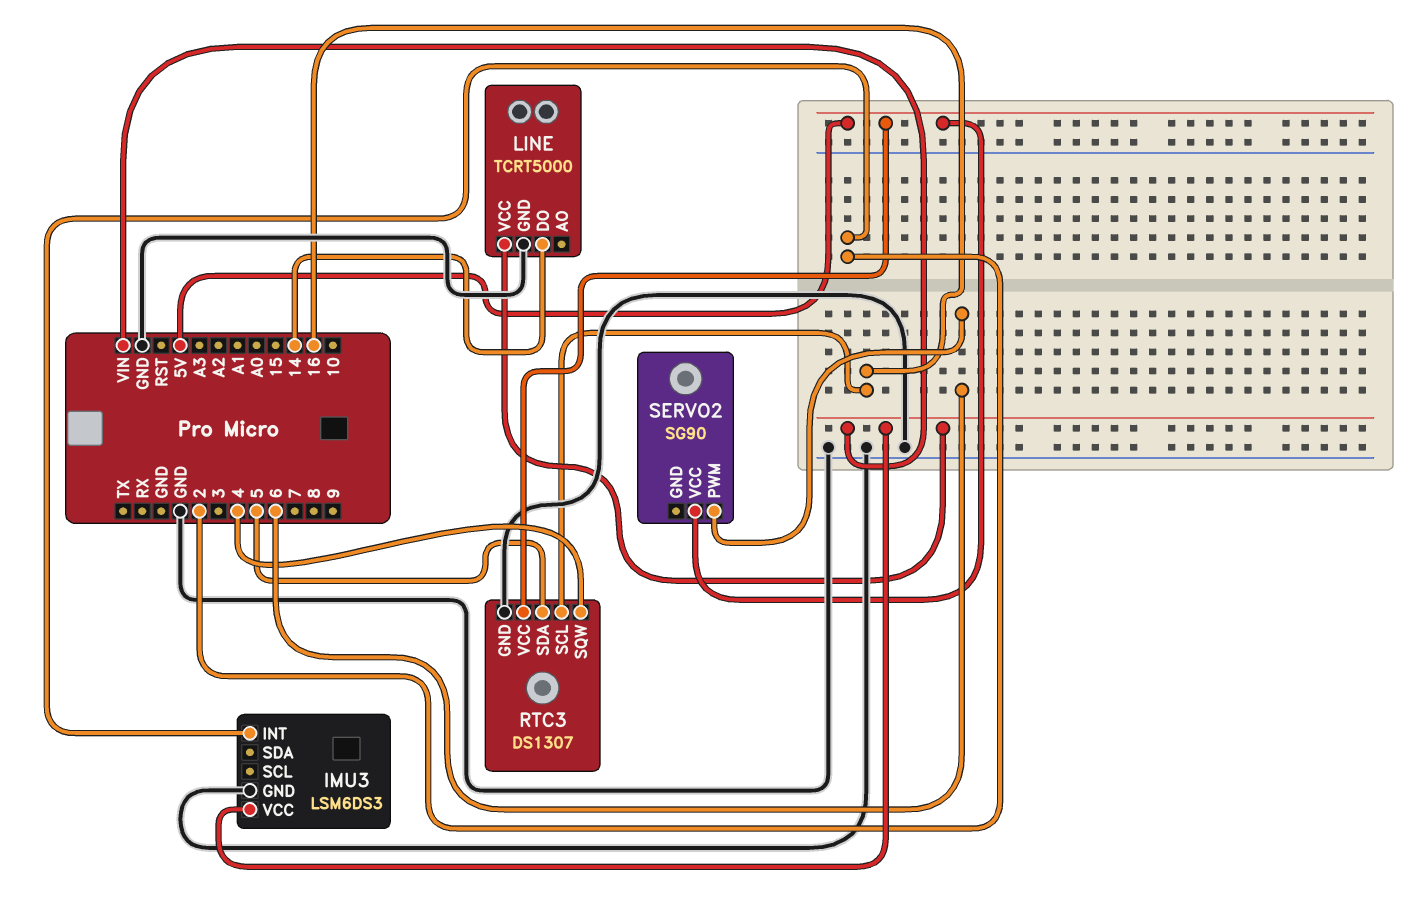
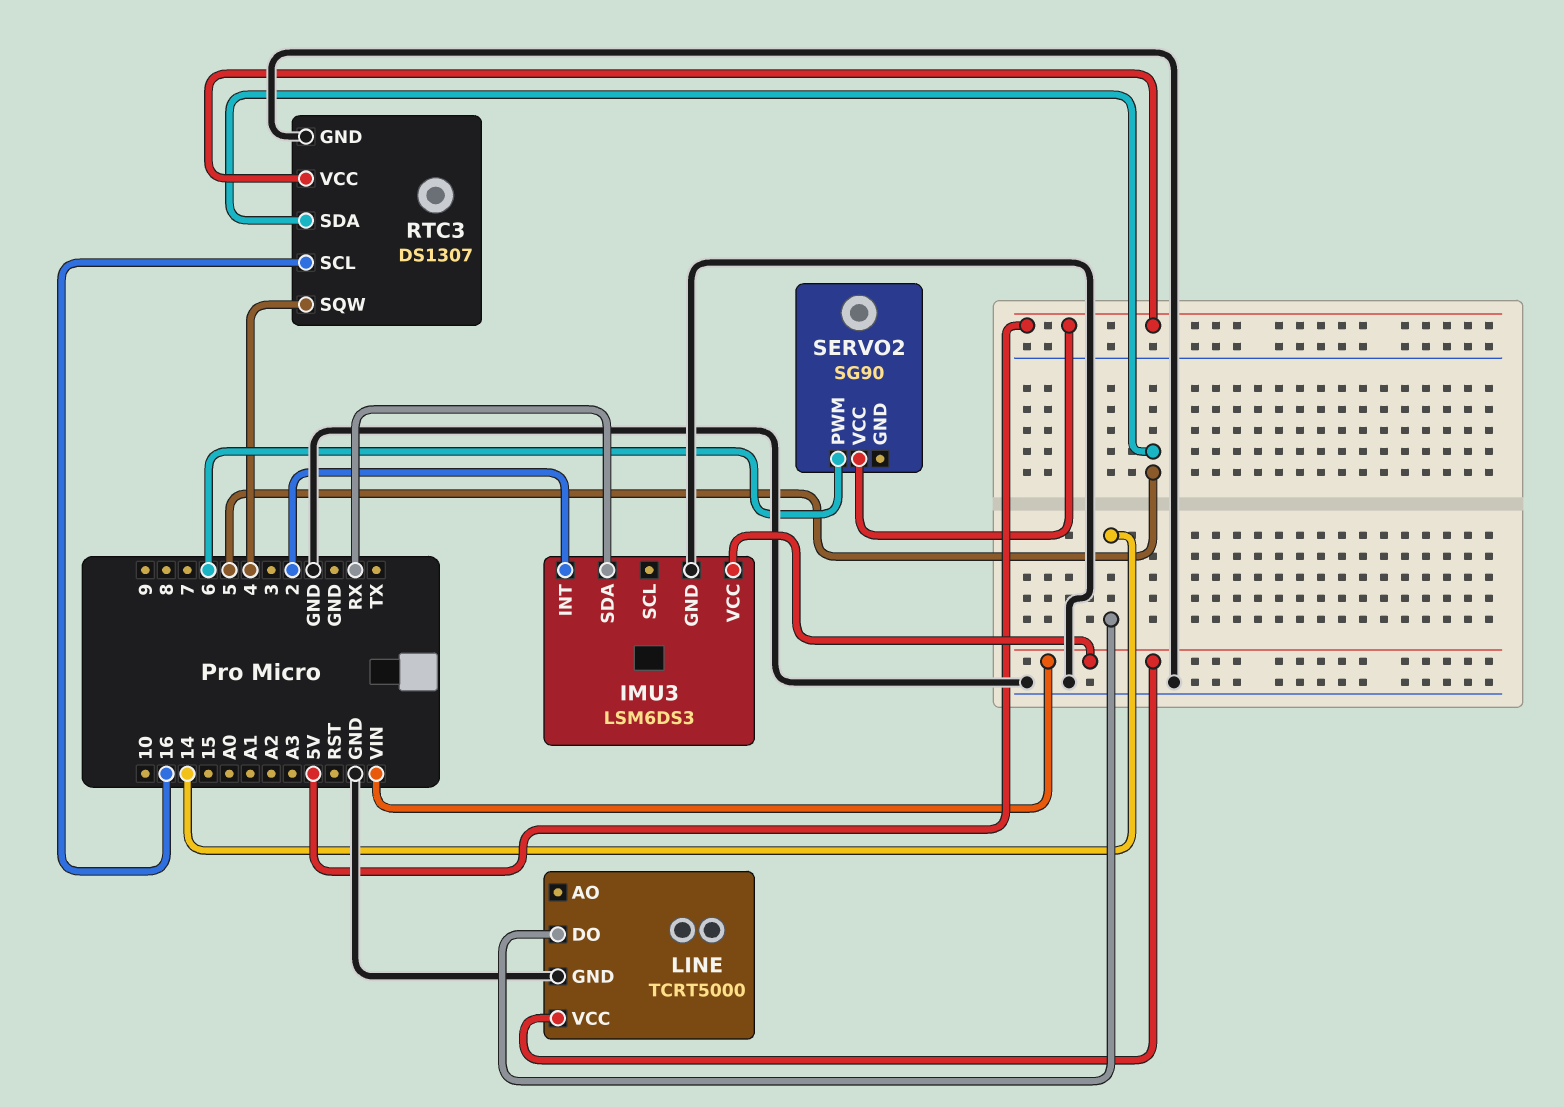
IMU3 pin SDA: none -> RX

